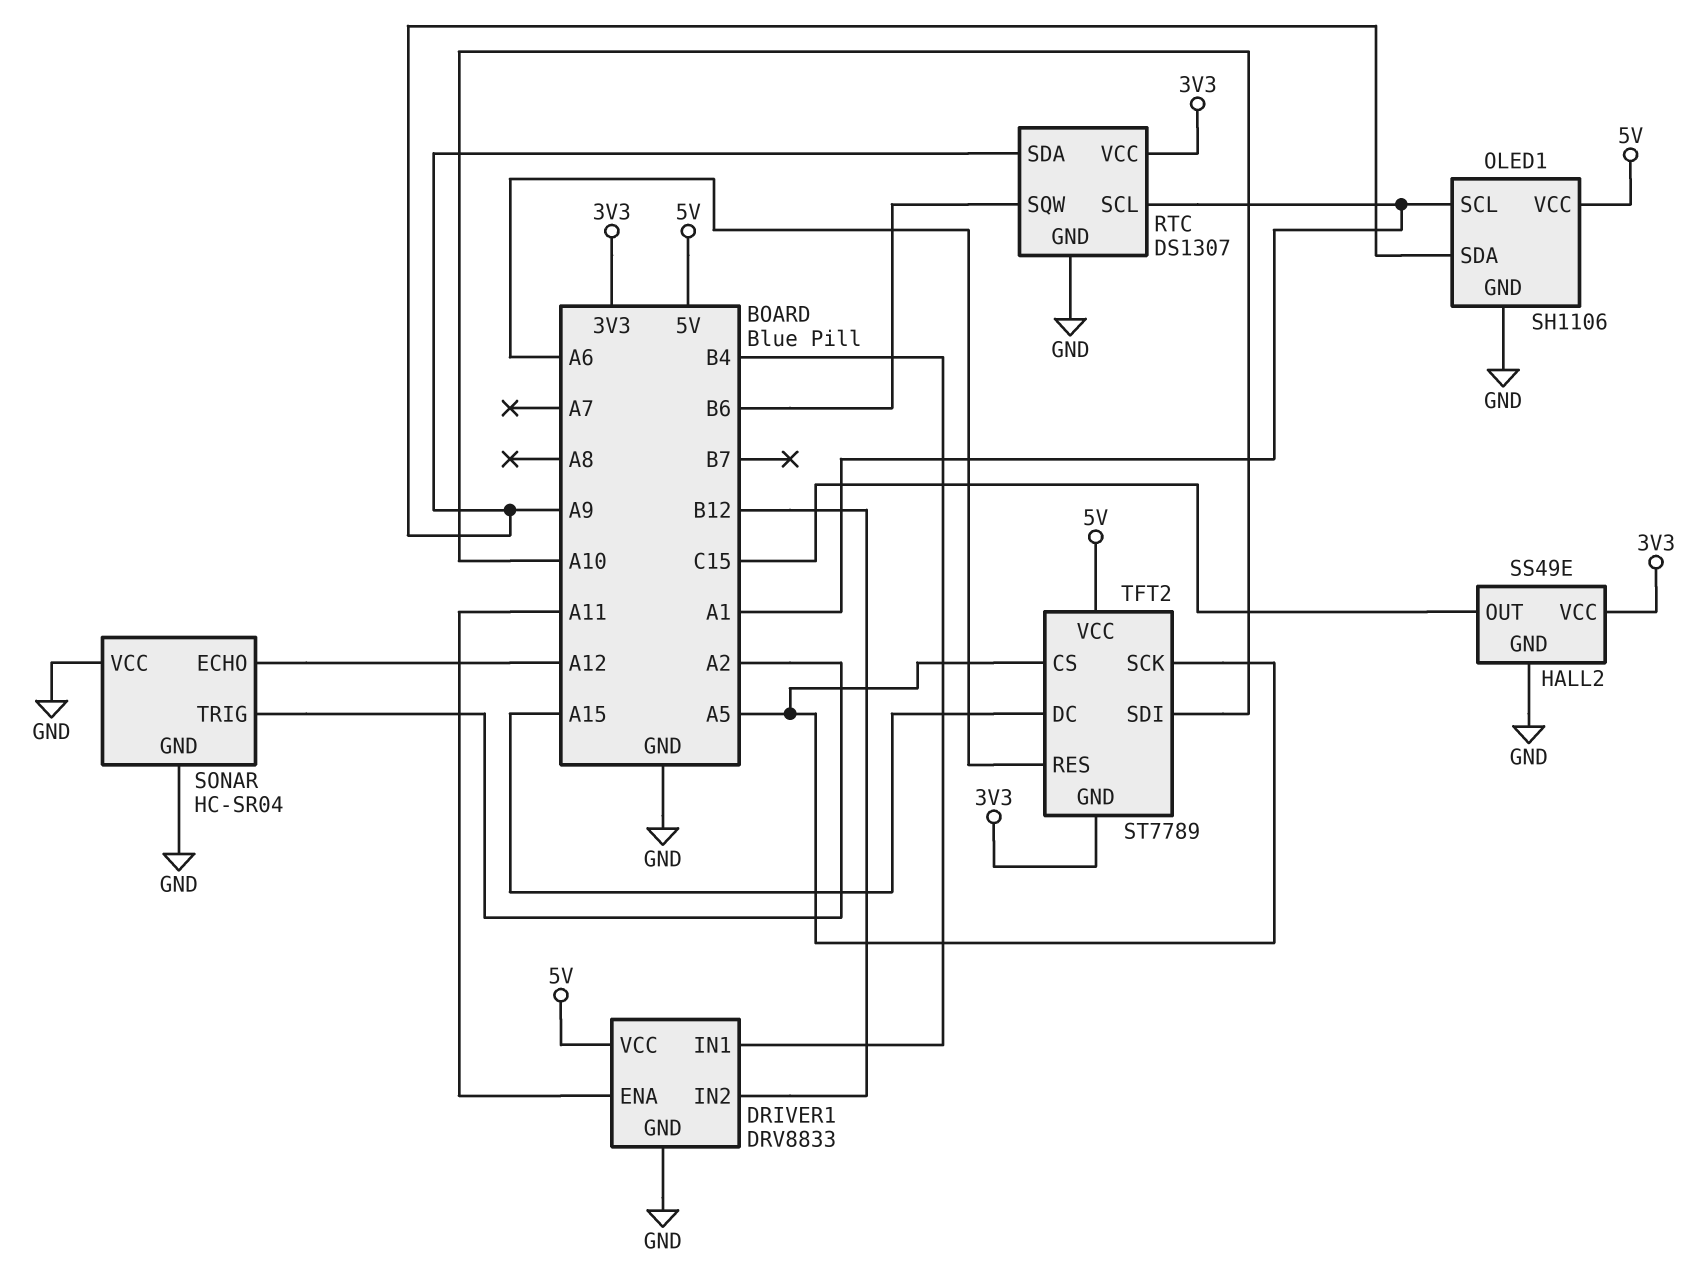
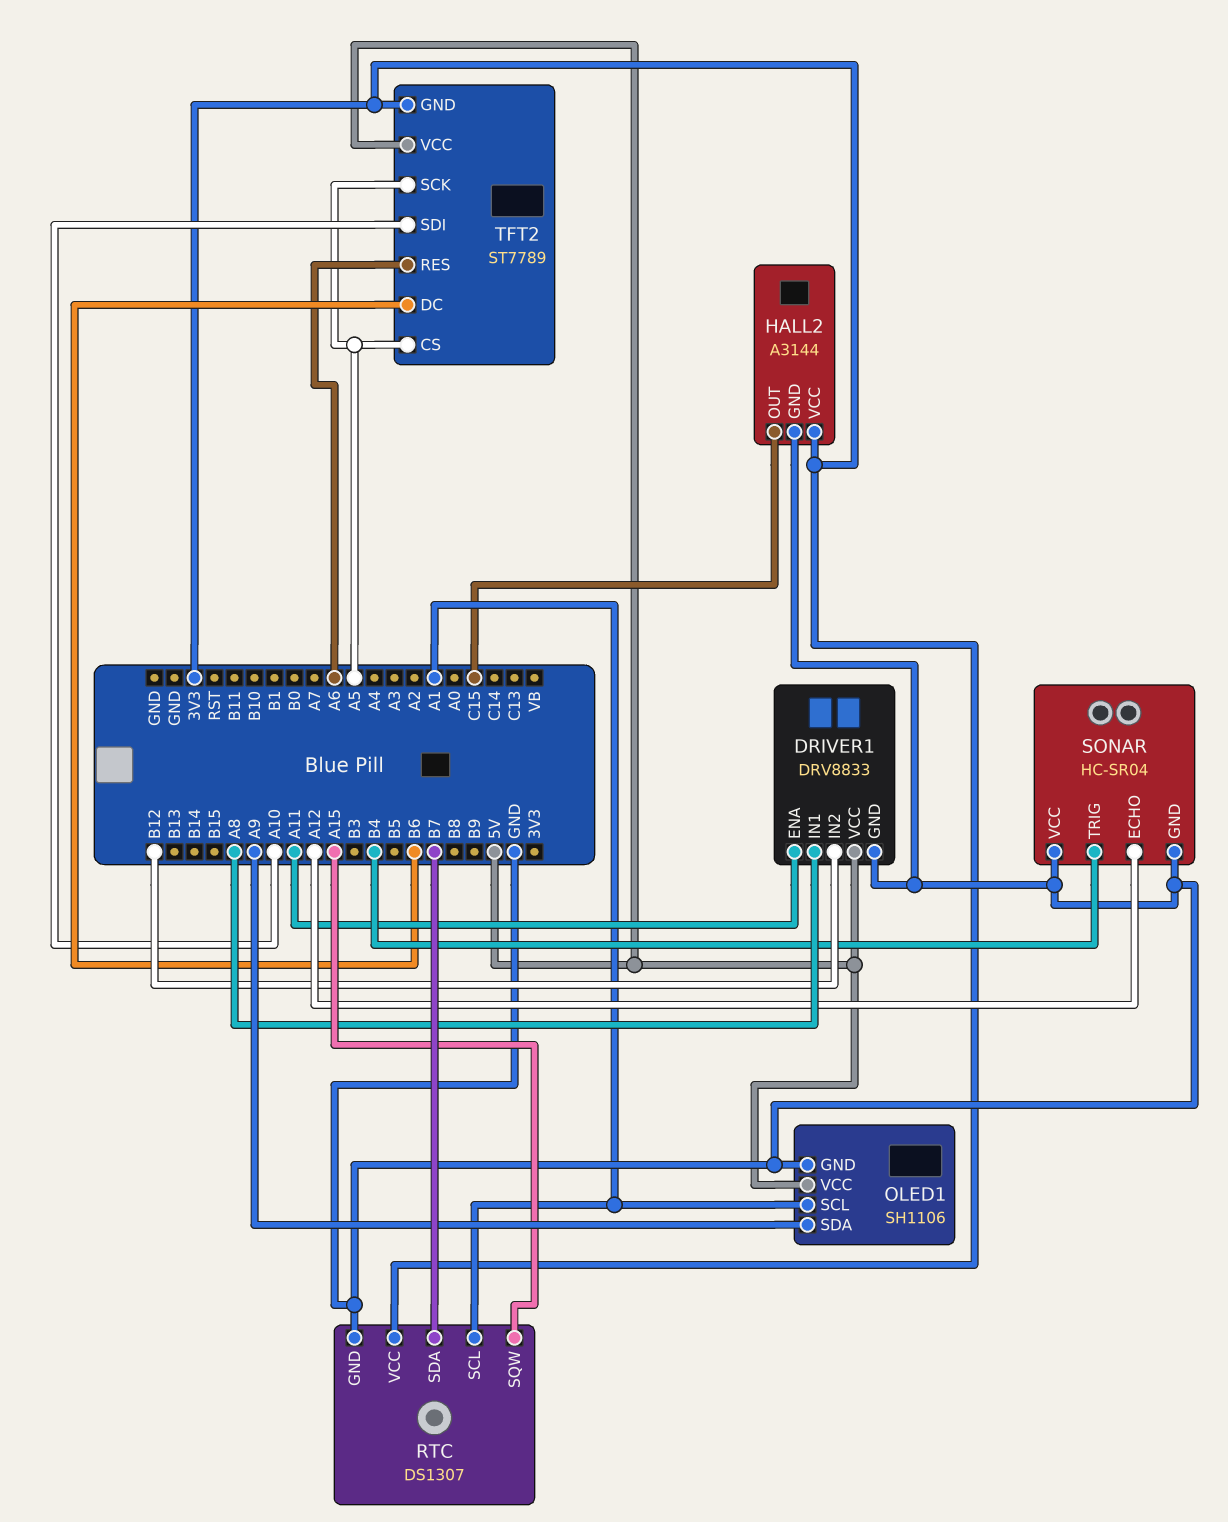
DRIVER1 pin IN1: B4 -> A8
HALL2: SS49E -> A3144
RTC pin SDA: A9 -> B7
RTC pin SQW: B6 -> A15
SONAR pin TRIG: A2 -> B4
TFT2 pin DC: A15 -> B6

